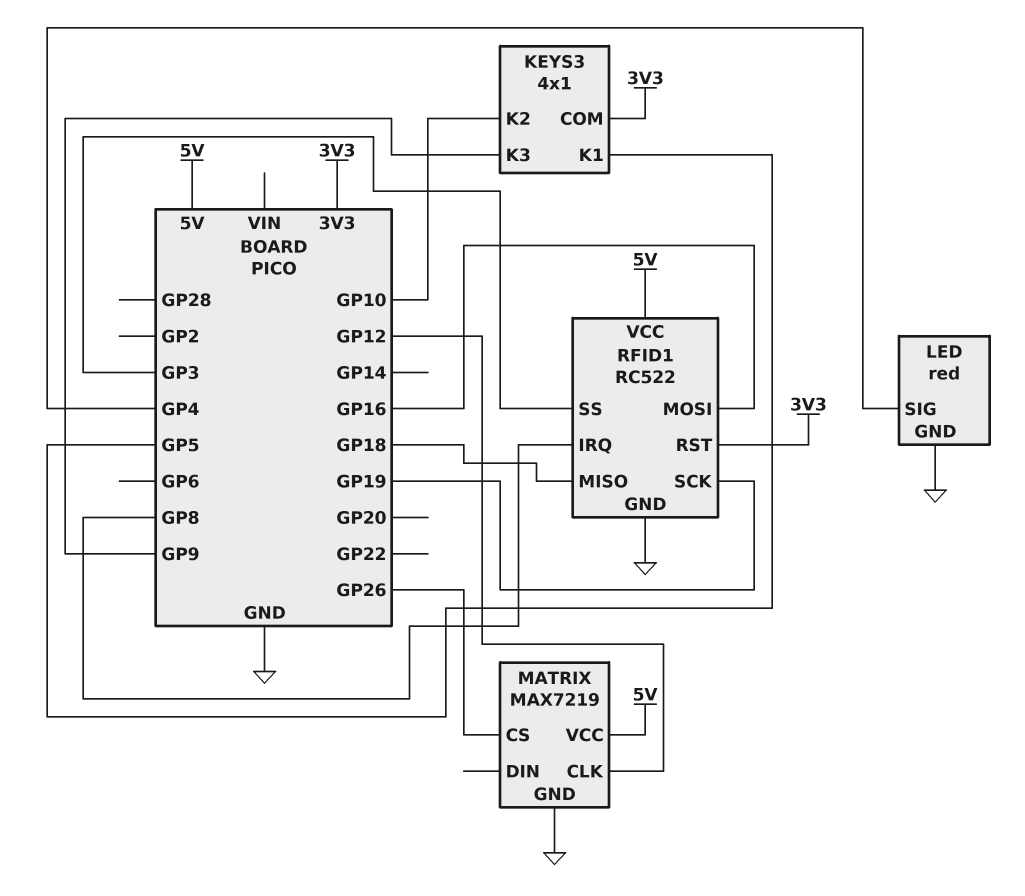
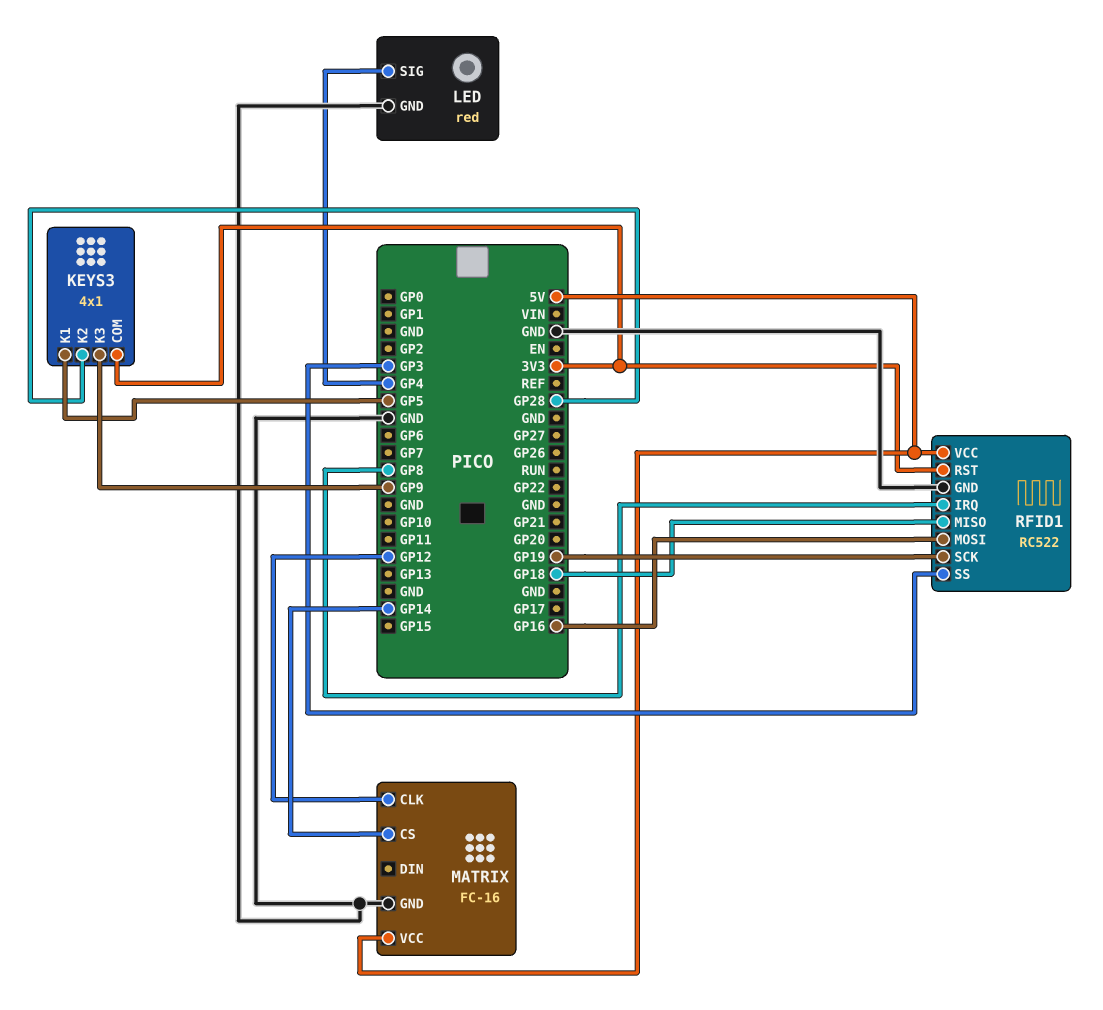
KEYS3 pin K2: GP10 -> GP28
MATRIX: MAX7219 -> FC-16
MATRIX pin CS: GP26 -> GP14

